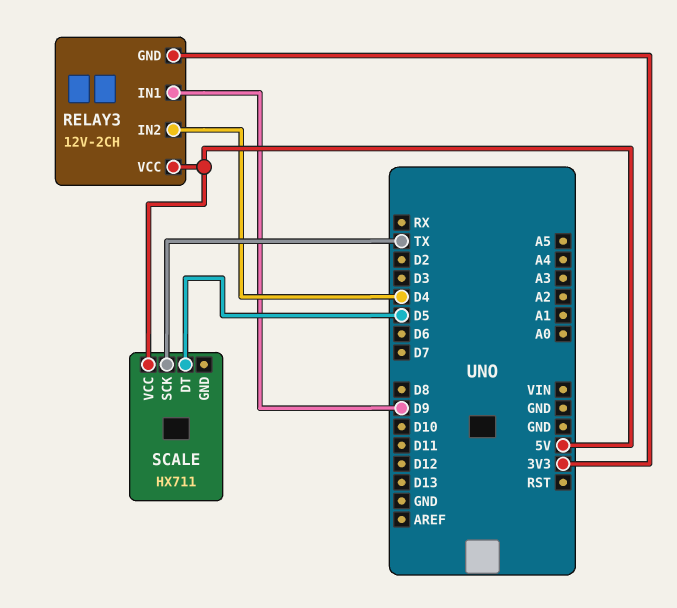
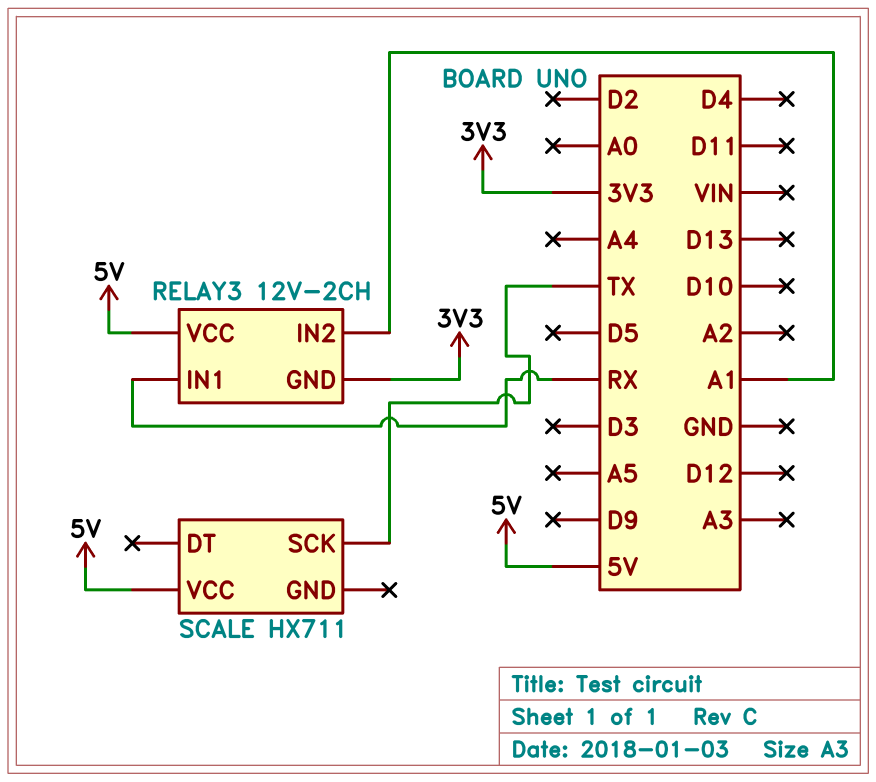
RELAY3 pin IN1: D9 -> RX
RELAY3 pin IN2: D4 -> A1
SCALE pin DT: D5 -> none

